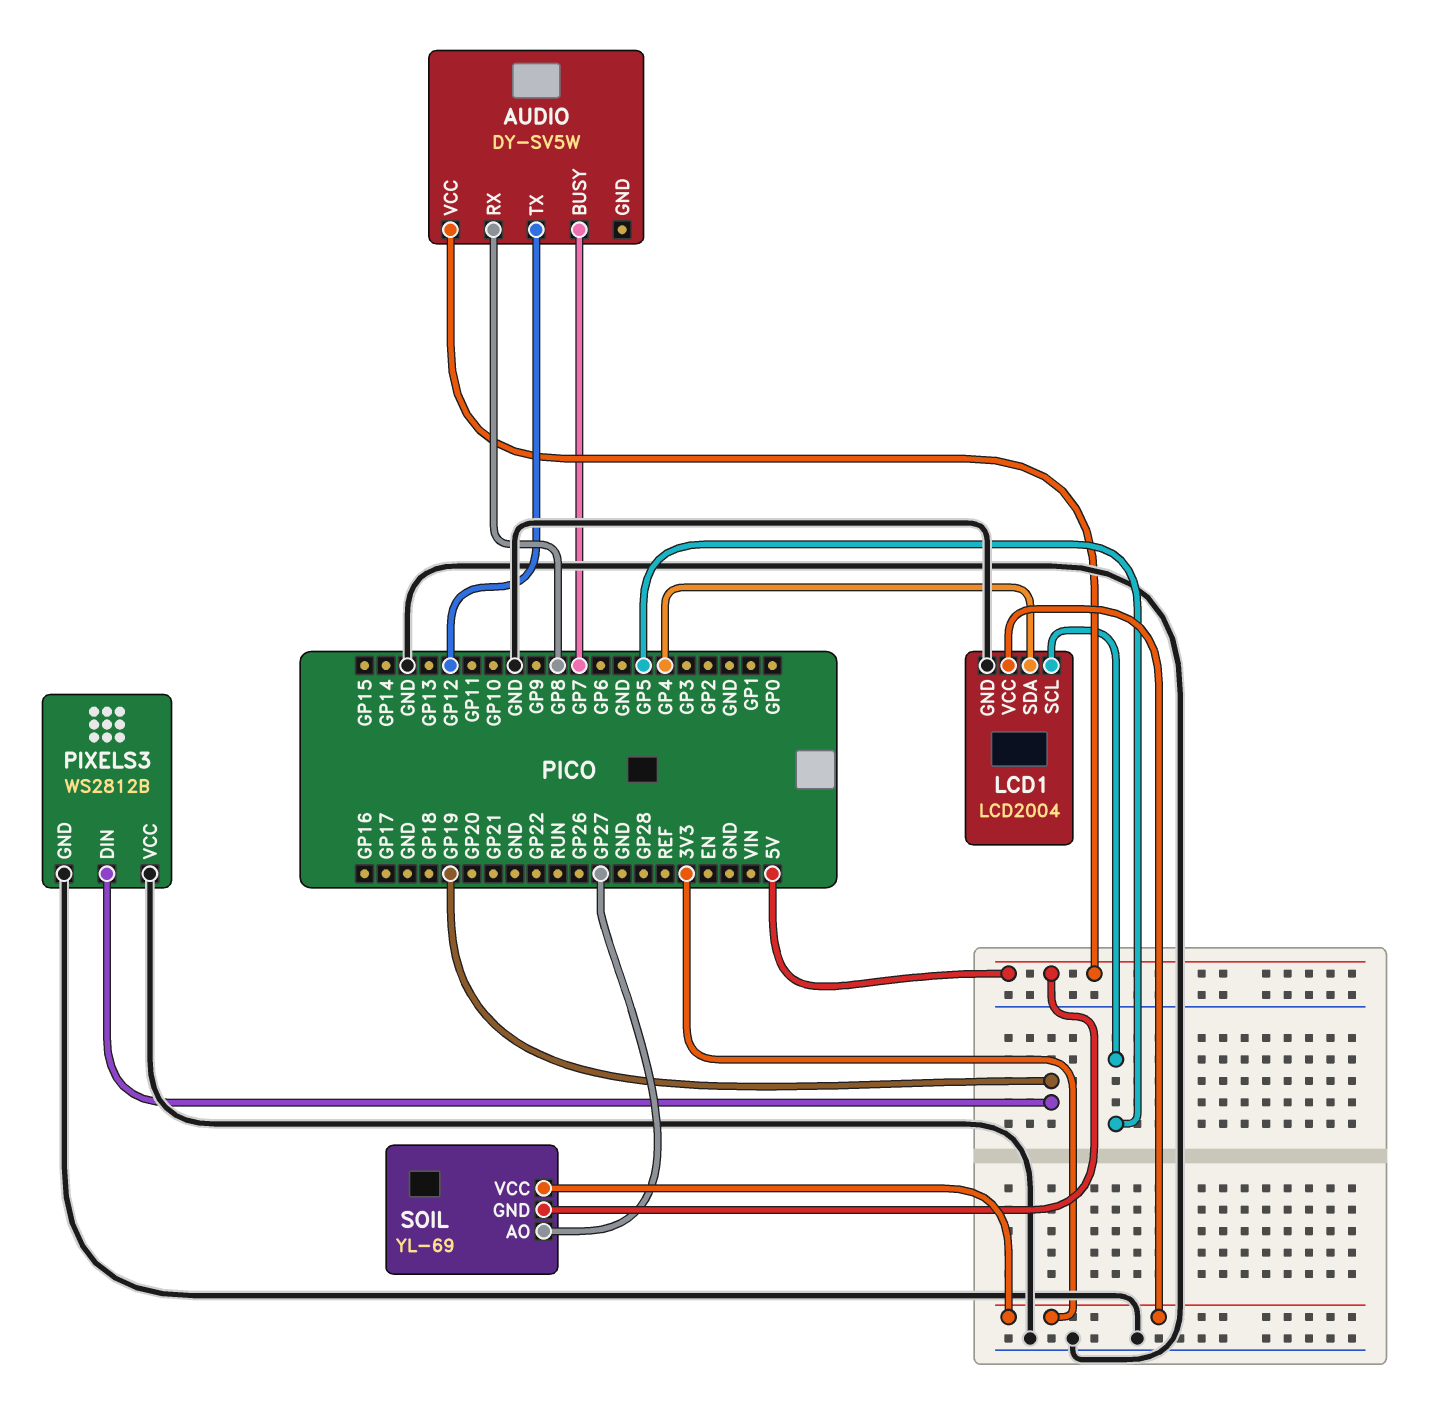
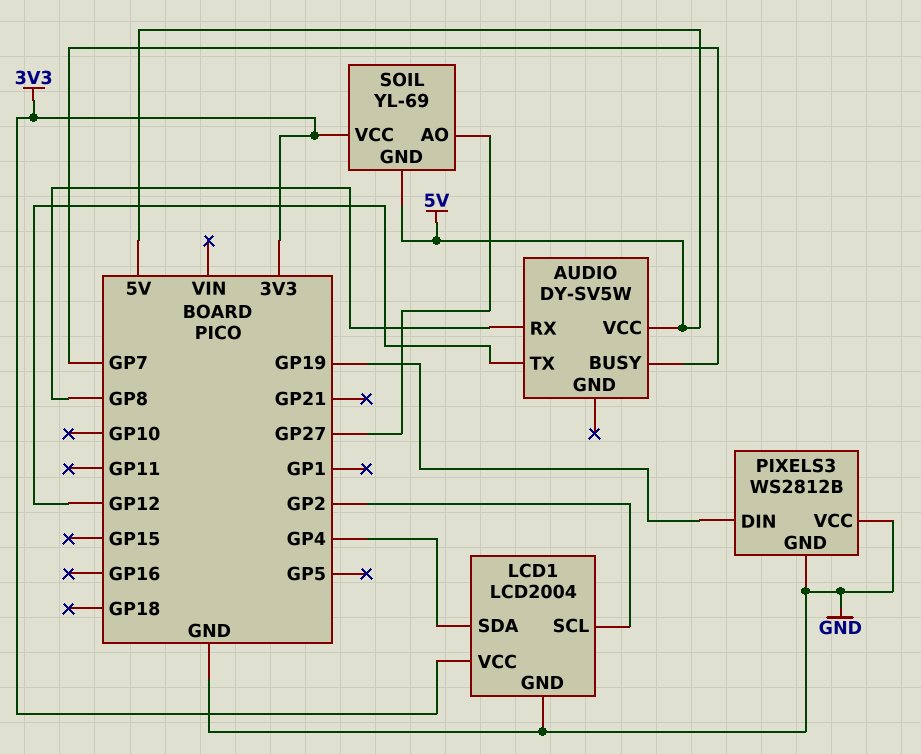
LCD1 pin SCL: GP5 -> GP2

